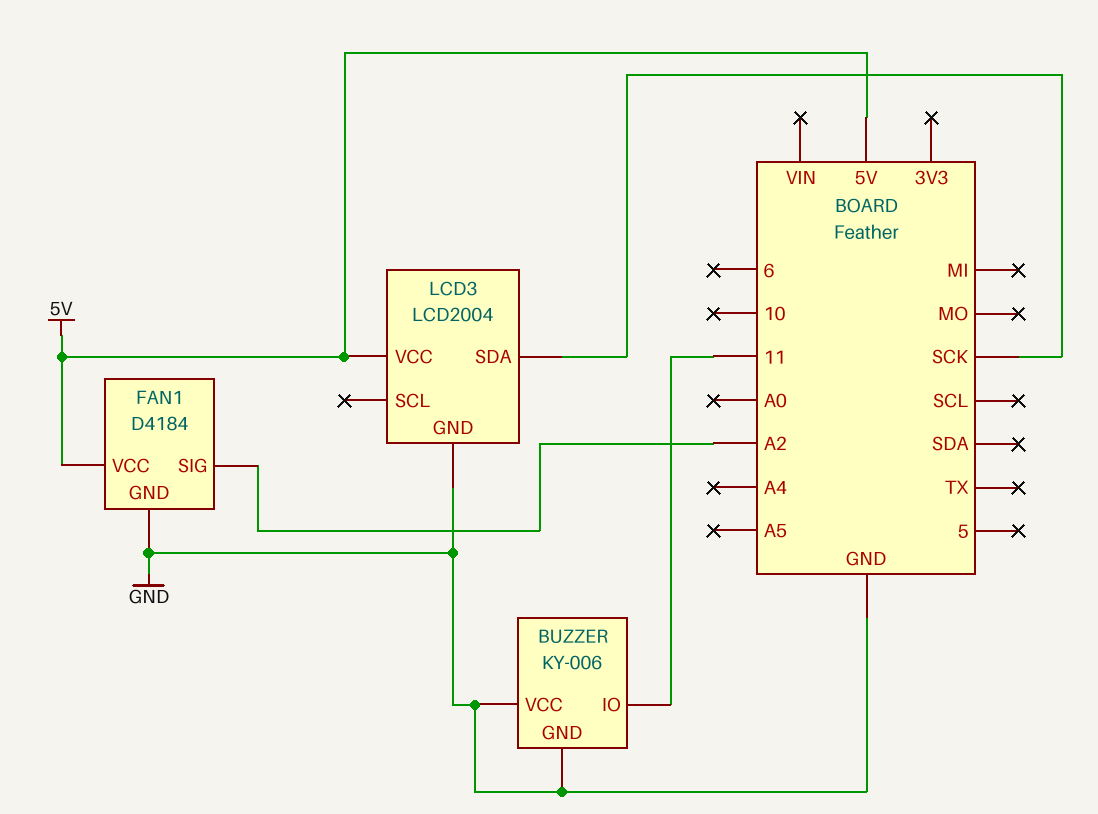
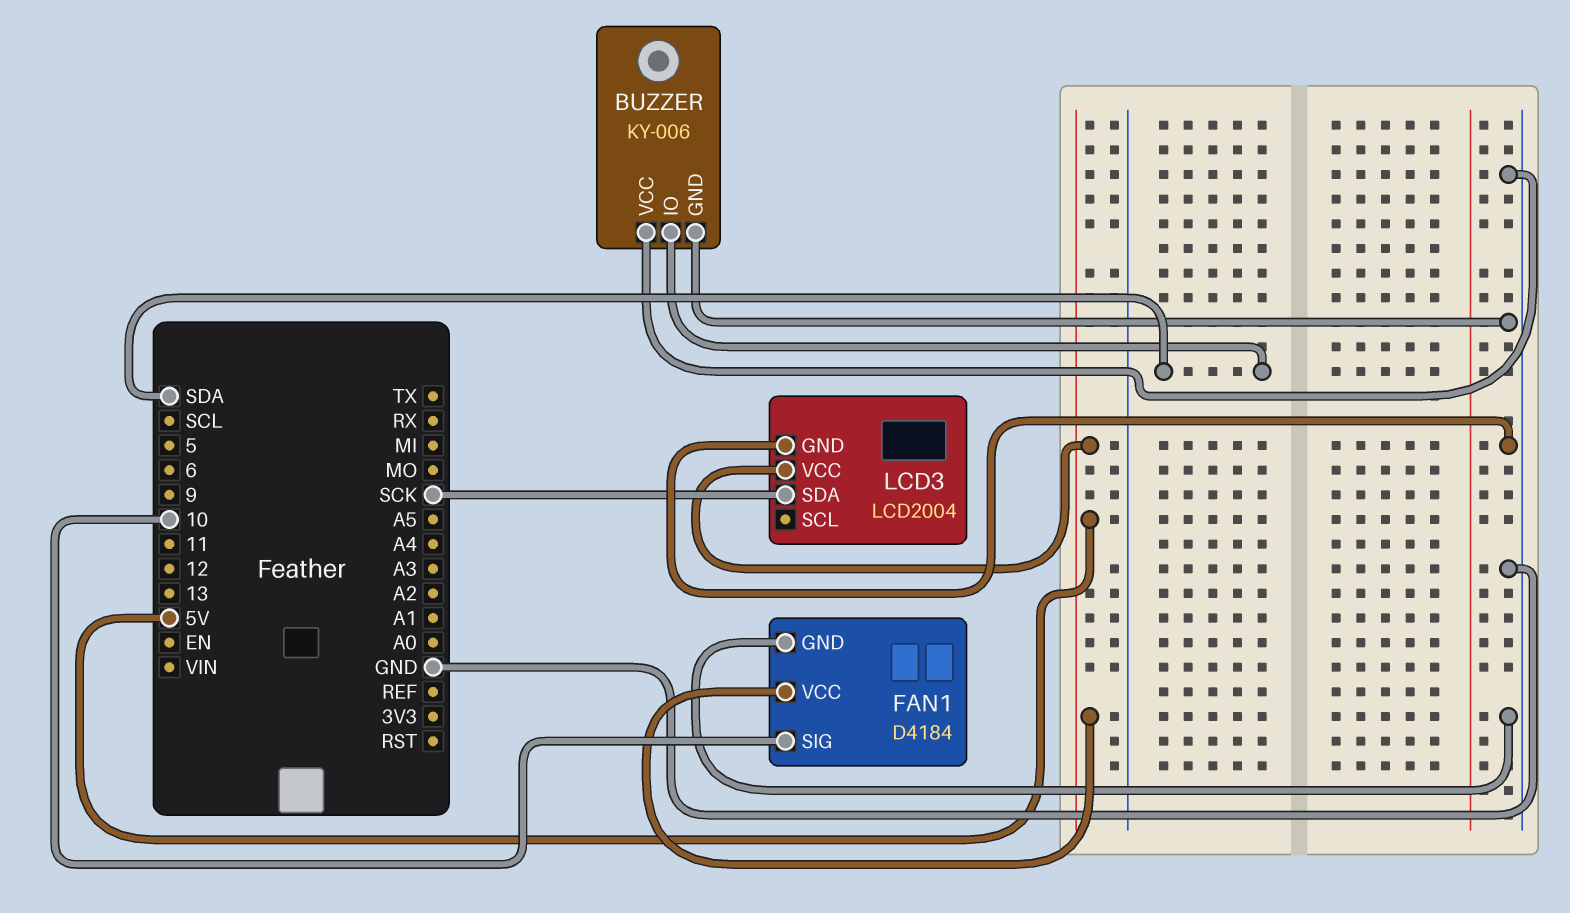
BUZZER pin IO: 11 -> SDA
FAN1 pin SIG: A2 -> 10

